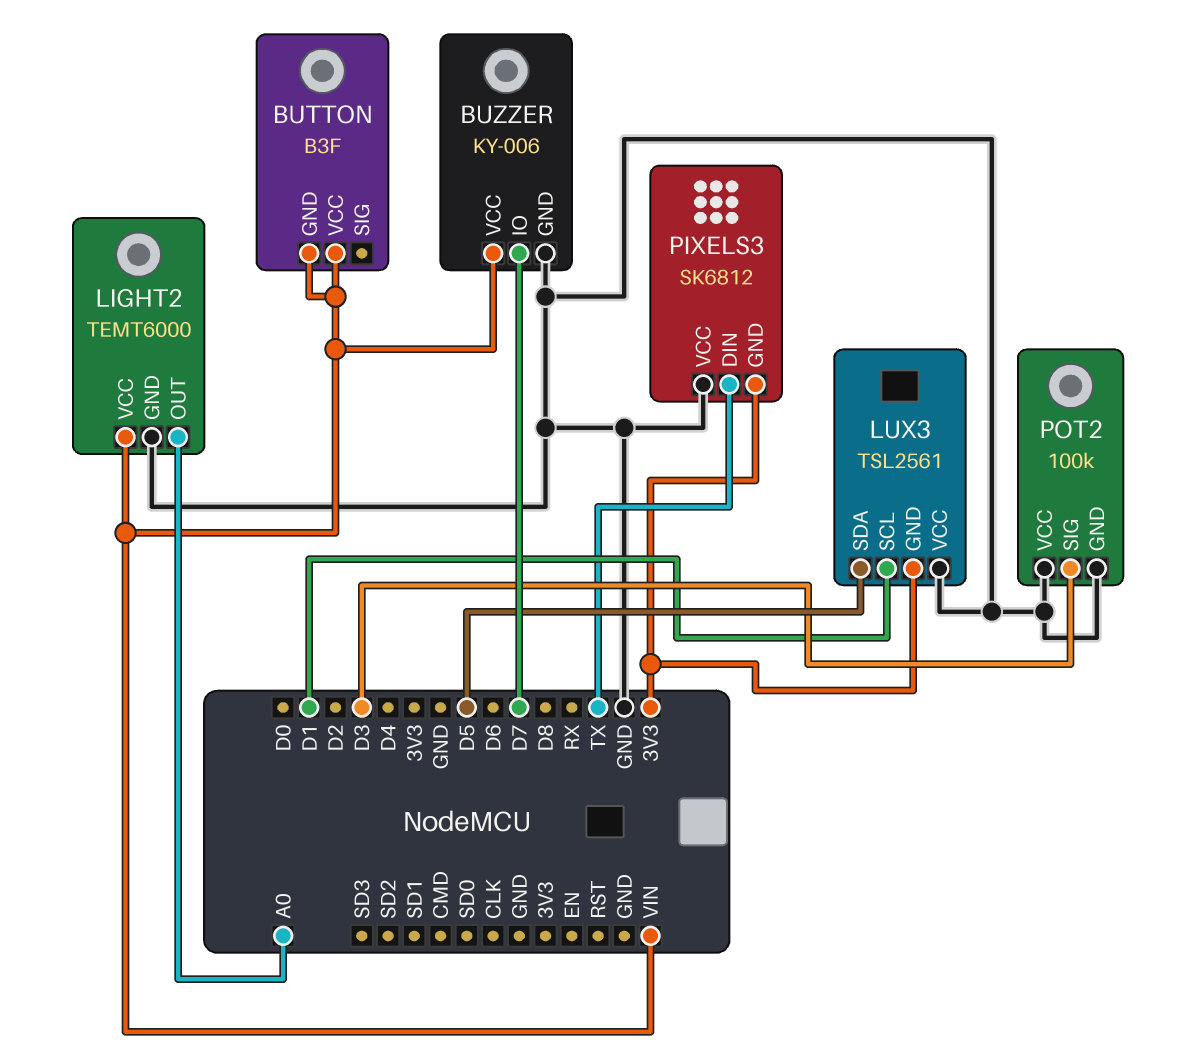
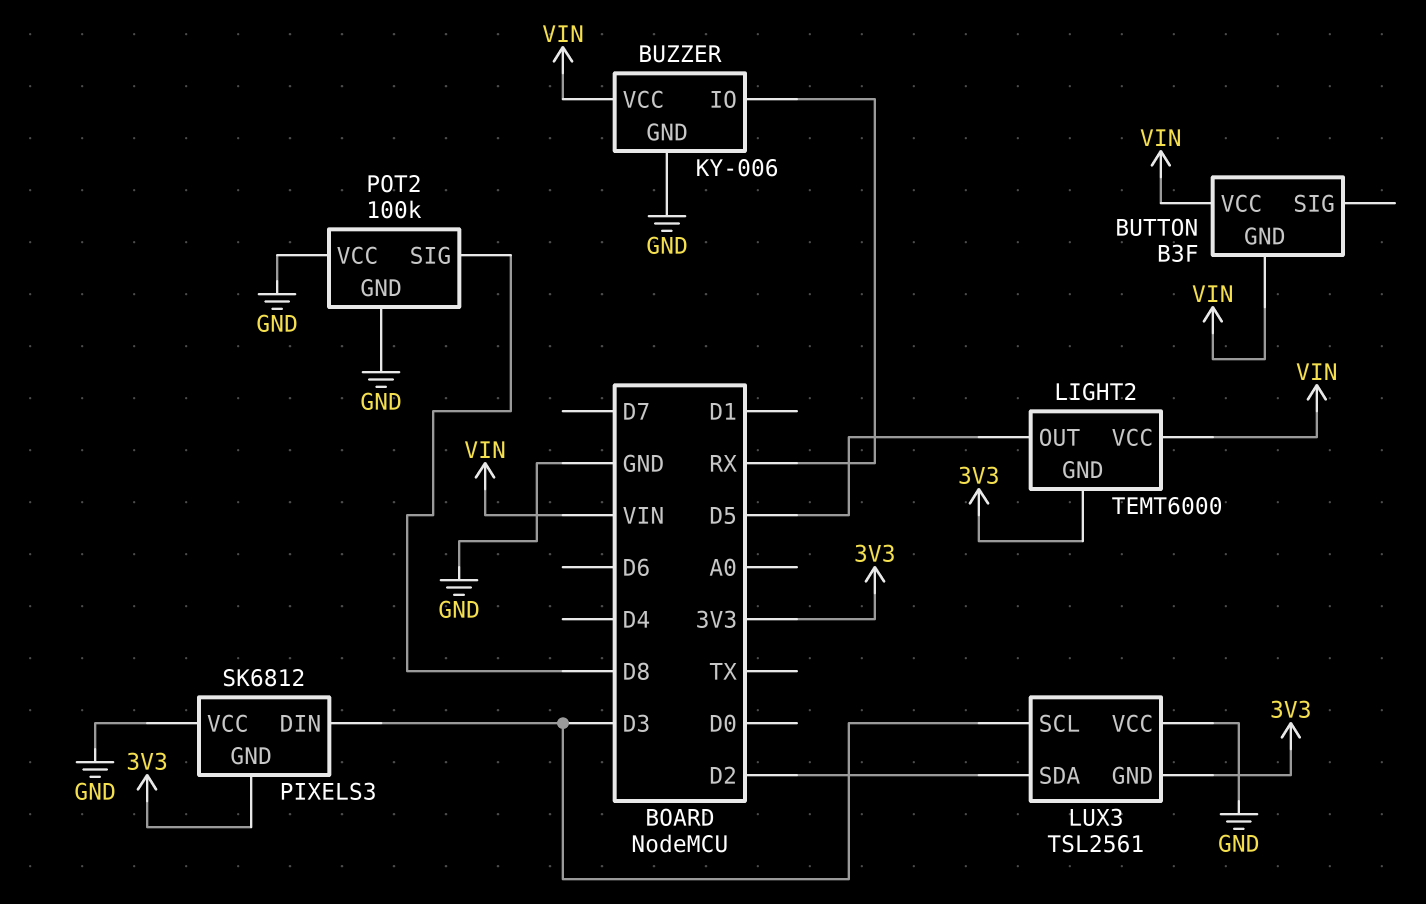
BUZZER pin IO: D7 -> RX
LIGHT2 pin GND: GND -> 3V3
LIGHT2 pin OUT: A0 -> D5
LUX3 pin SCL: D1 -> D3
LUX3 pin SDA: D5 -> D2
PIXELS3 pin DIN: TX -> D3
POT2 pin SIG: D3 -> D8

